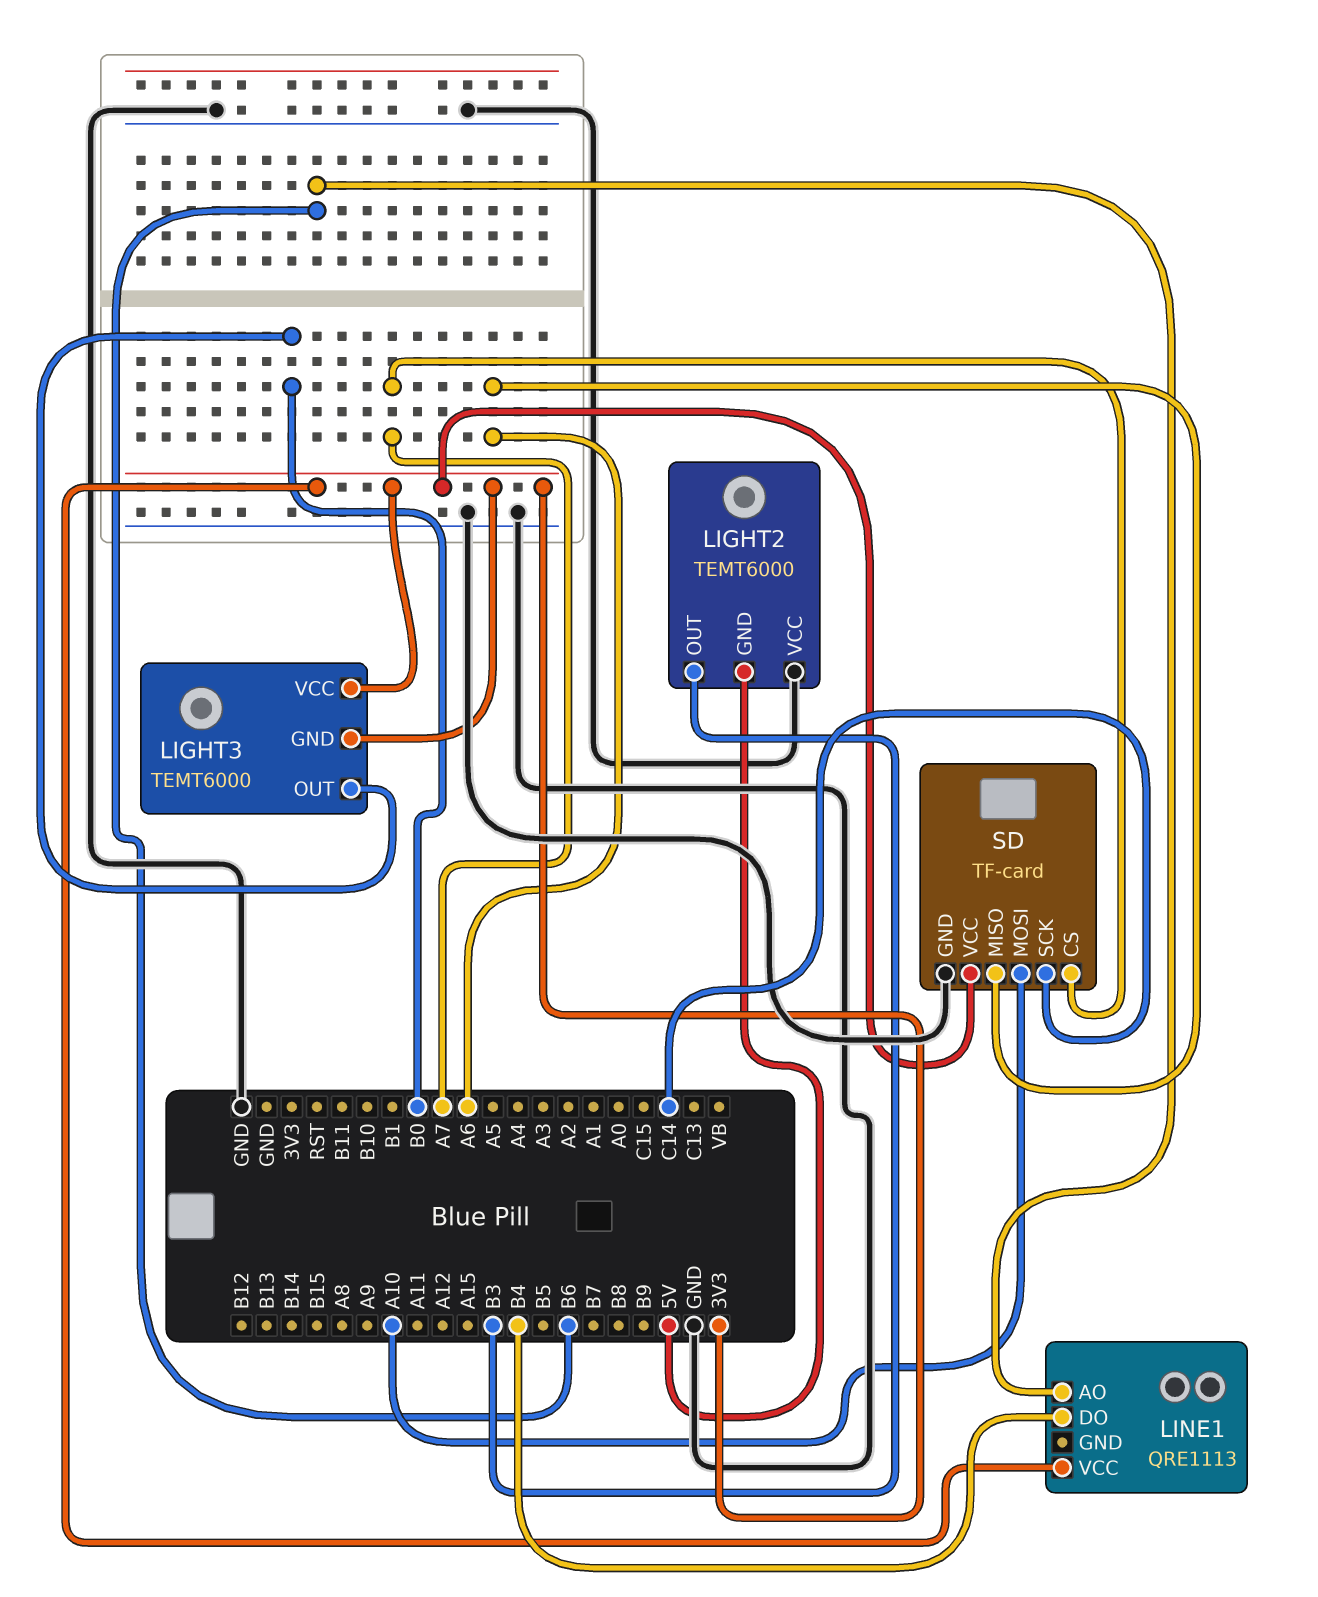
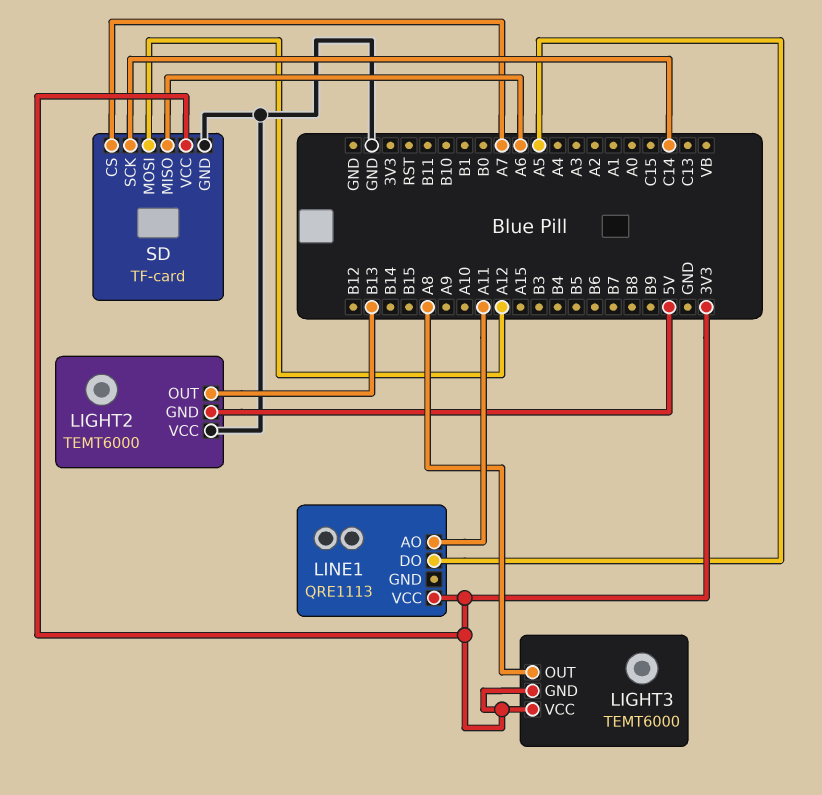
LIGHT2 pin OUT: B3 -> B13
LIGHT3 pin OUT: B0 -> A8
LINE1 pin AO: B6 -> A11
LINE1 pin DO: B4 -> A5
SD pin MOSI: A10 -> A12

